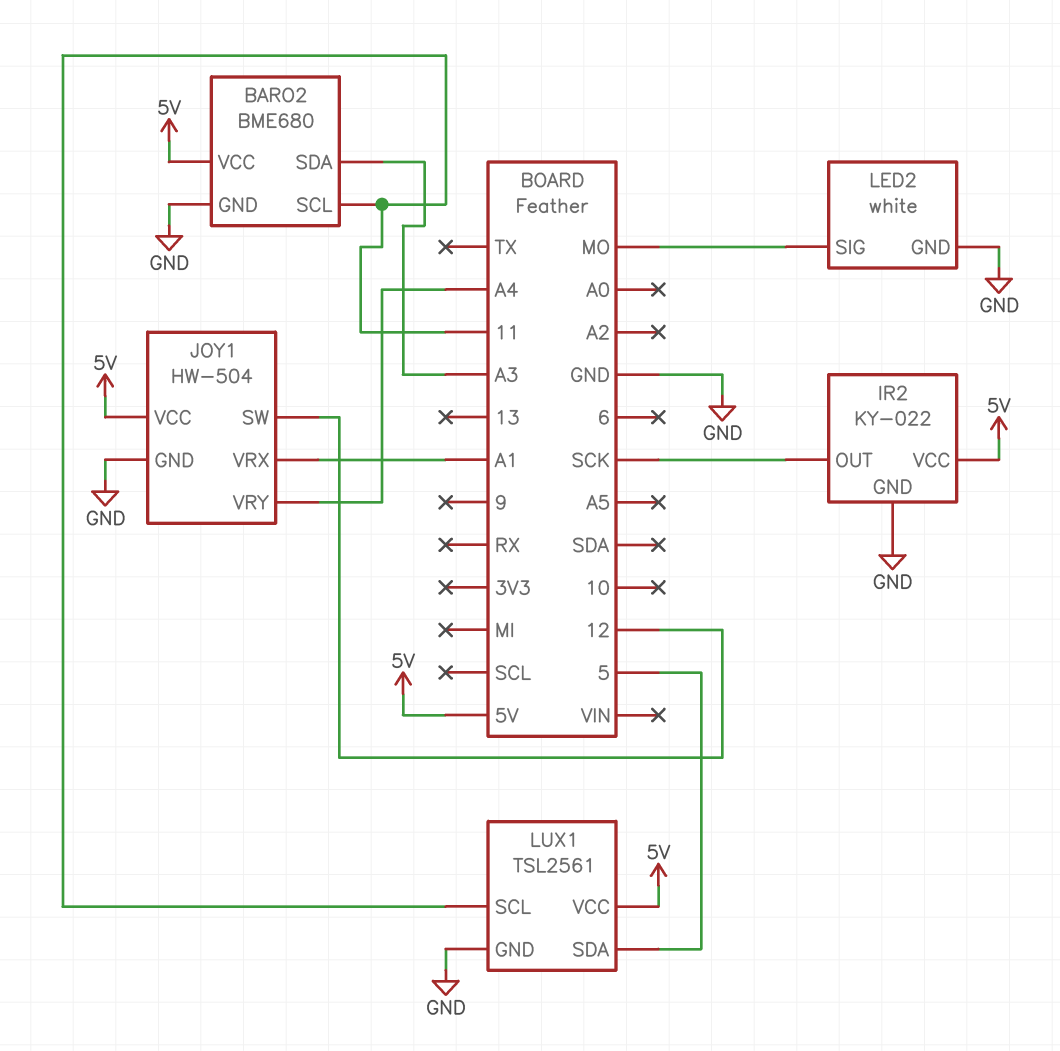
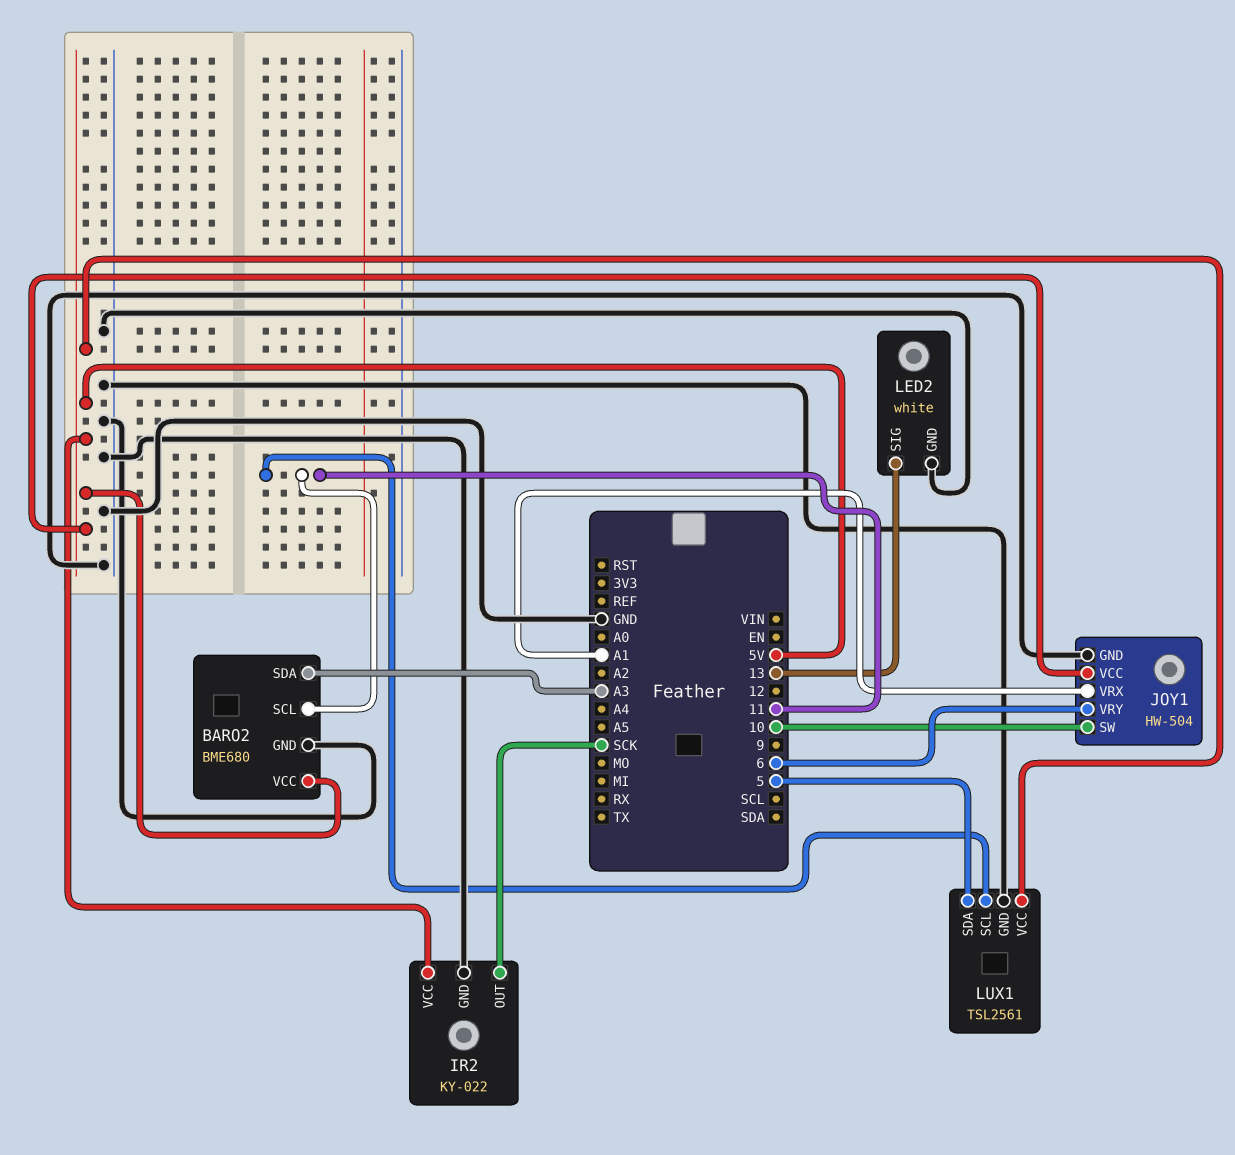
JOY1 pin SW: 12 -> 10
JOY1 pin VRY: A4 -> 6
LED2 pin SIG: MO -> 13

